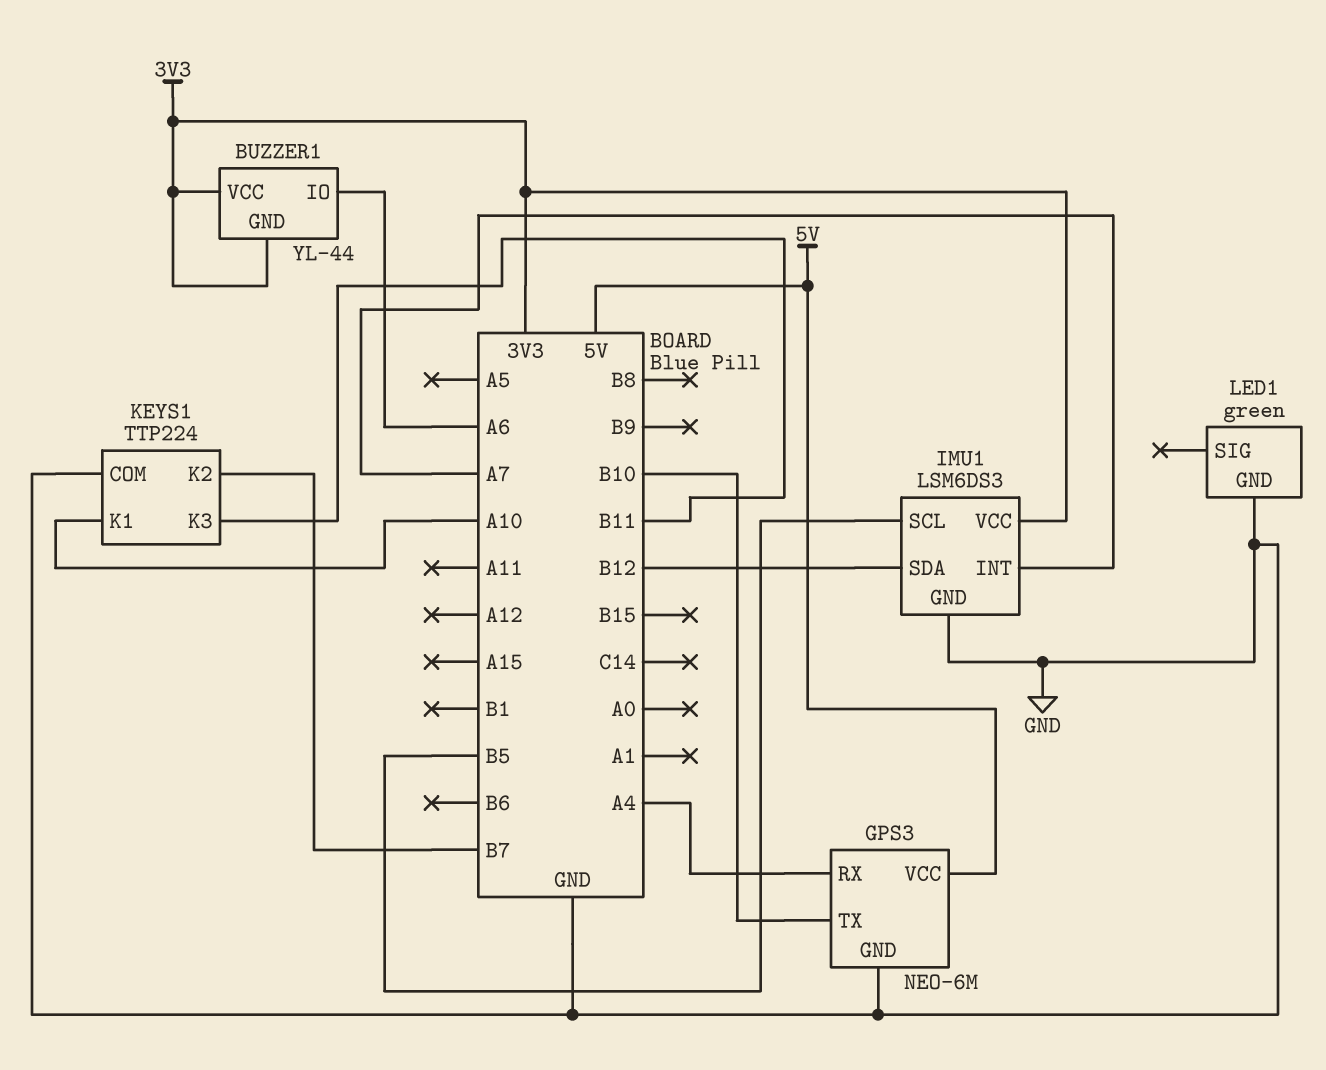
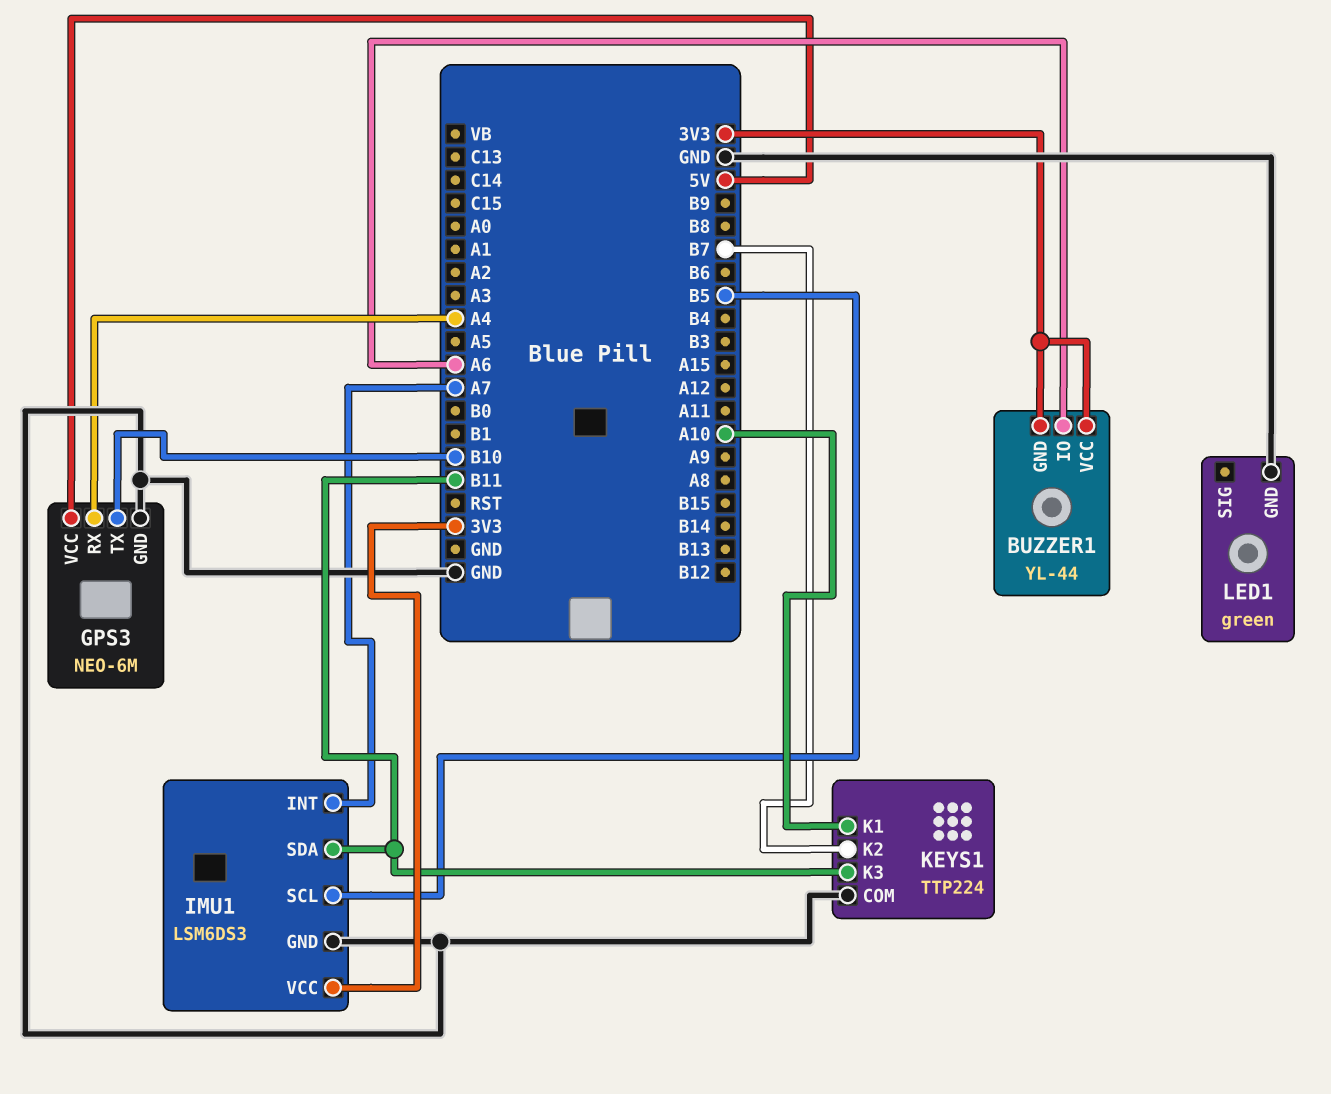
IMU1 pin SDA: B12 -> B11

